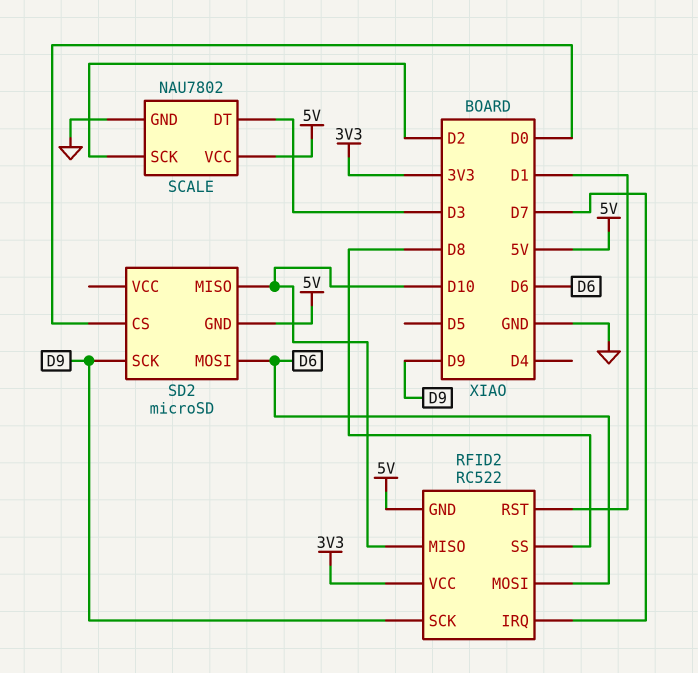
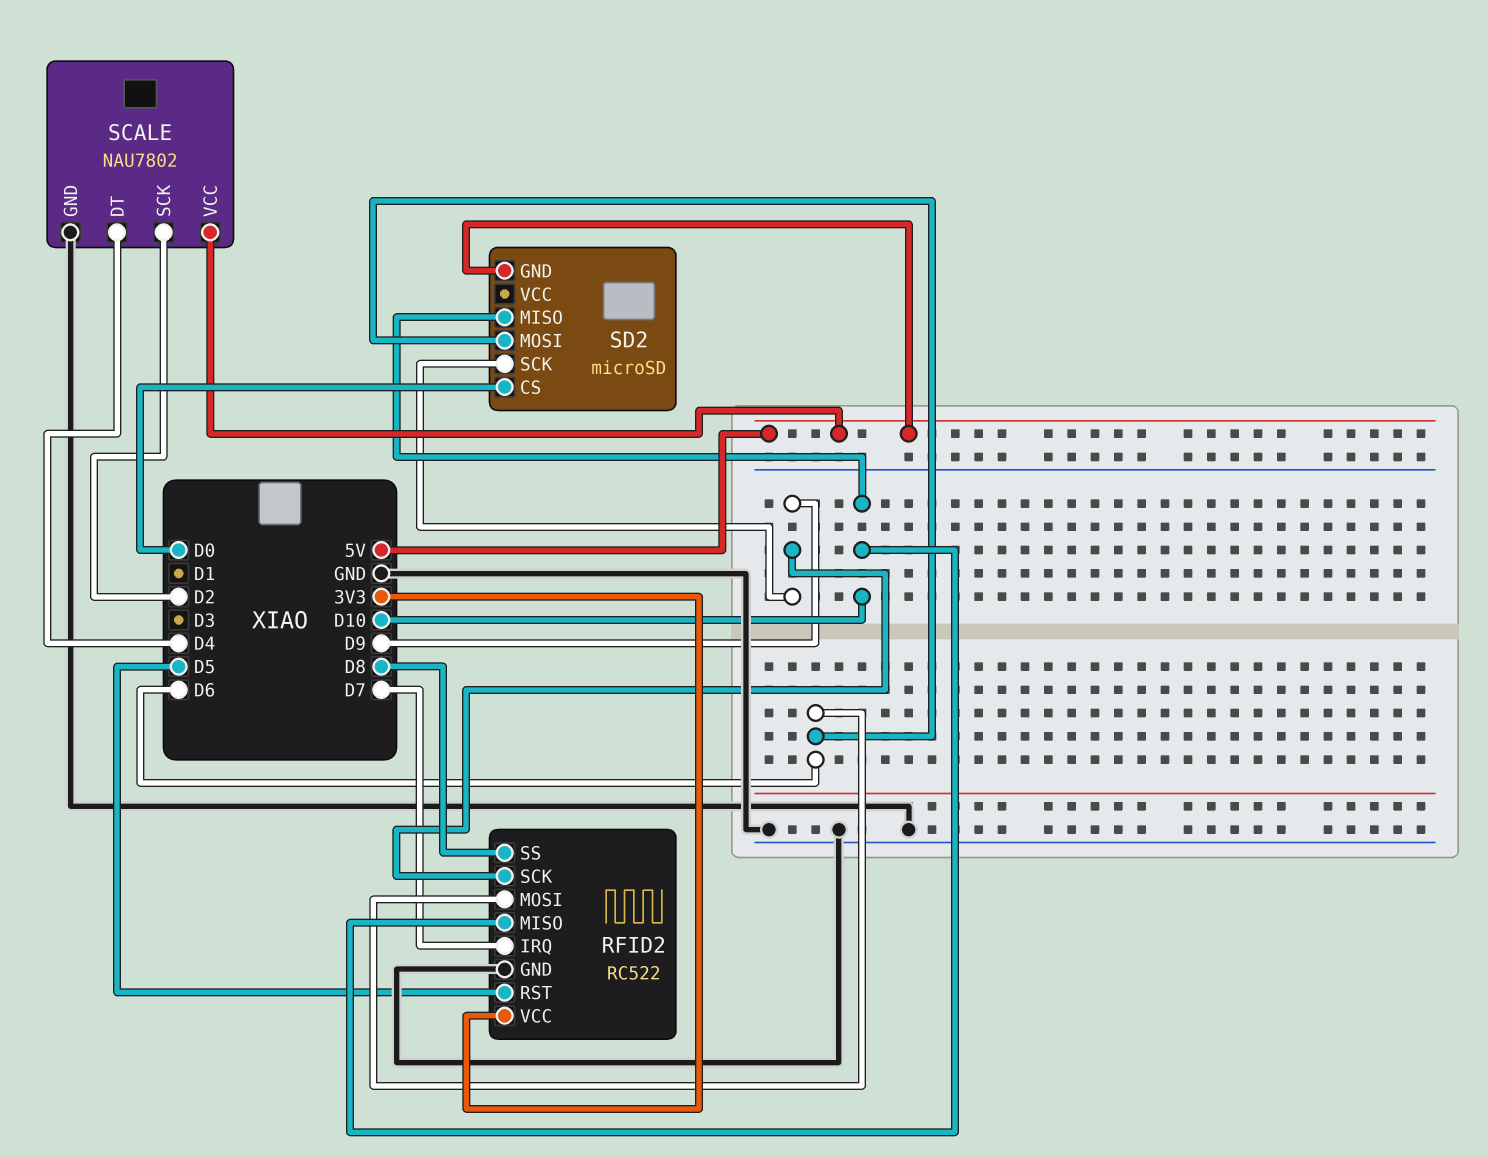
RFID2 pin GND: 5V -> GND
RFID2 pin RST: D1 -> D5
SCALE pin DT: D3 -> D4

